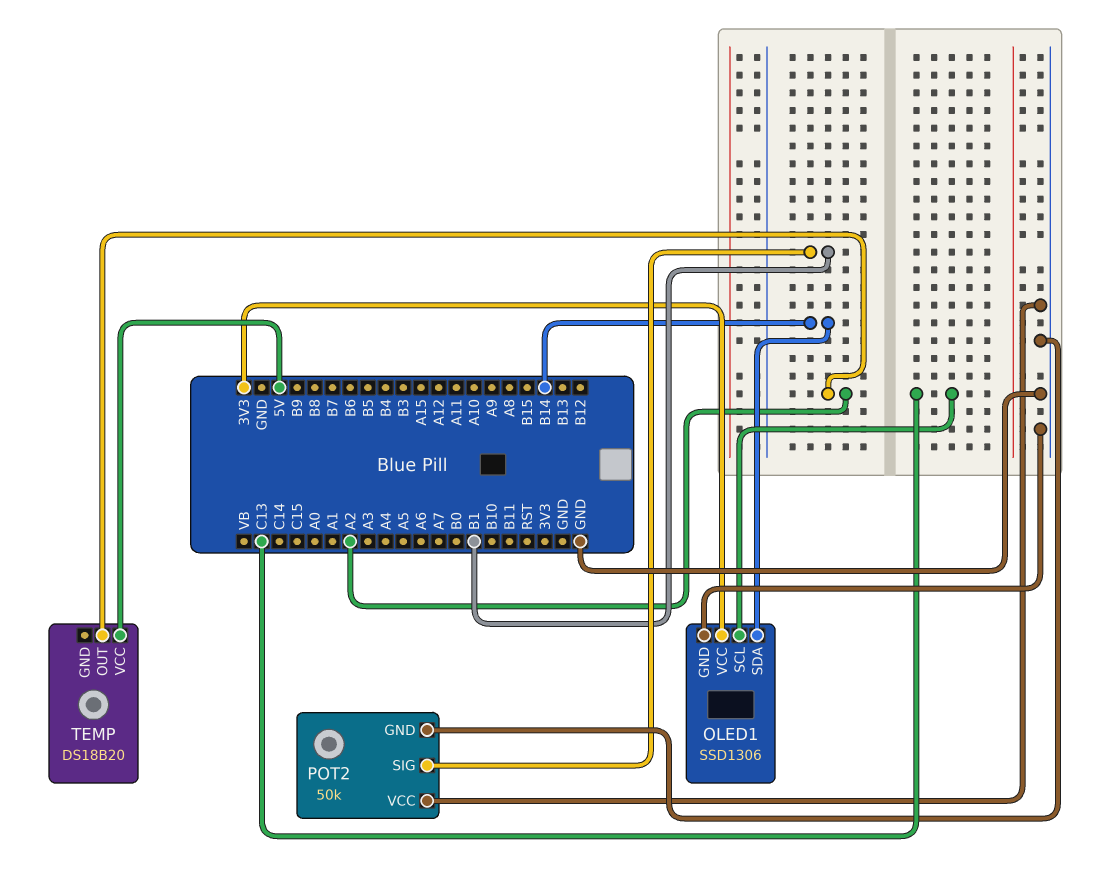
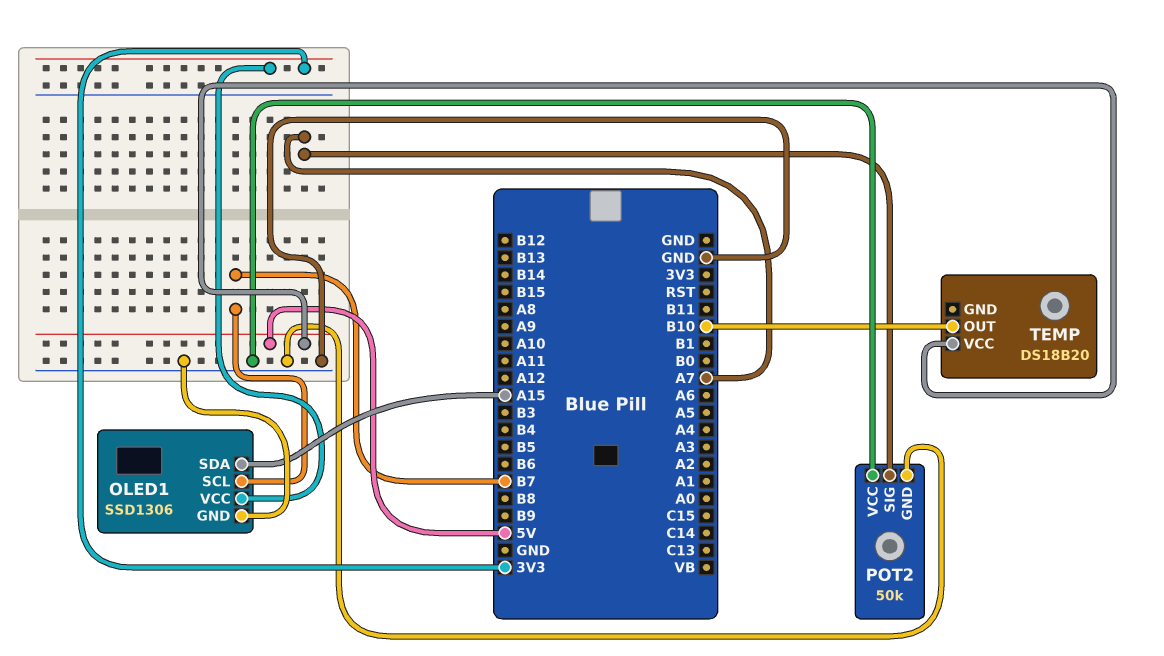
OLED1 pin SCL: C13 -> B7
OLED1 pin SDA: B14 -> A15
POT2 pin SIG: B1 -> A7
TEMP pin OUT: A2 -> B10

